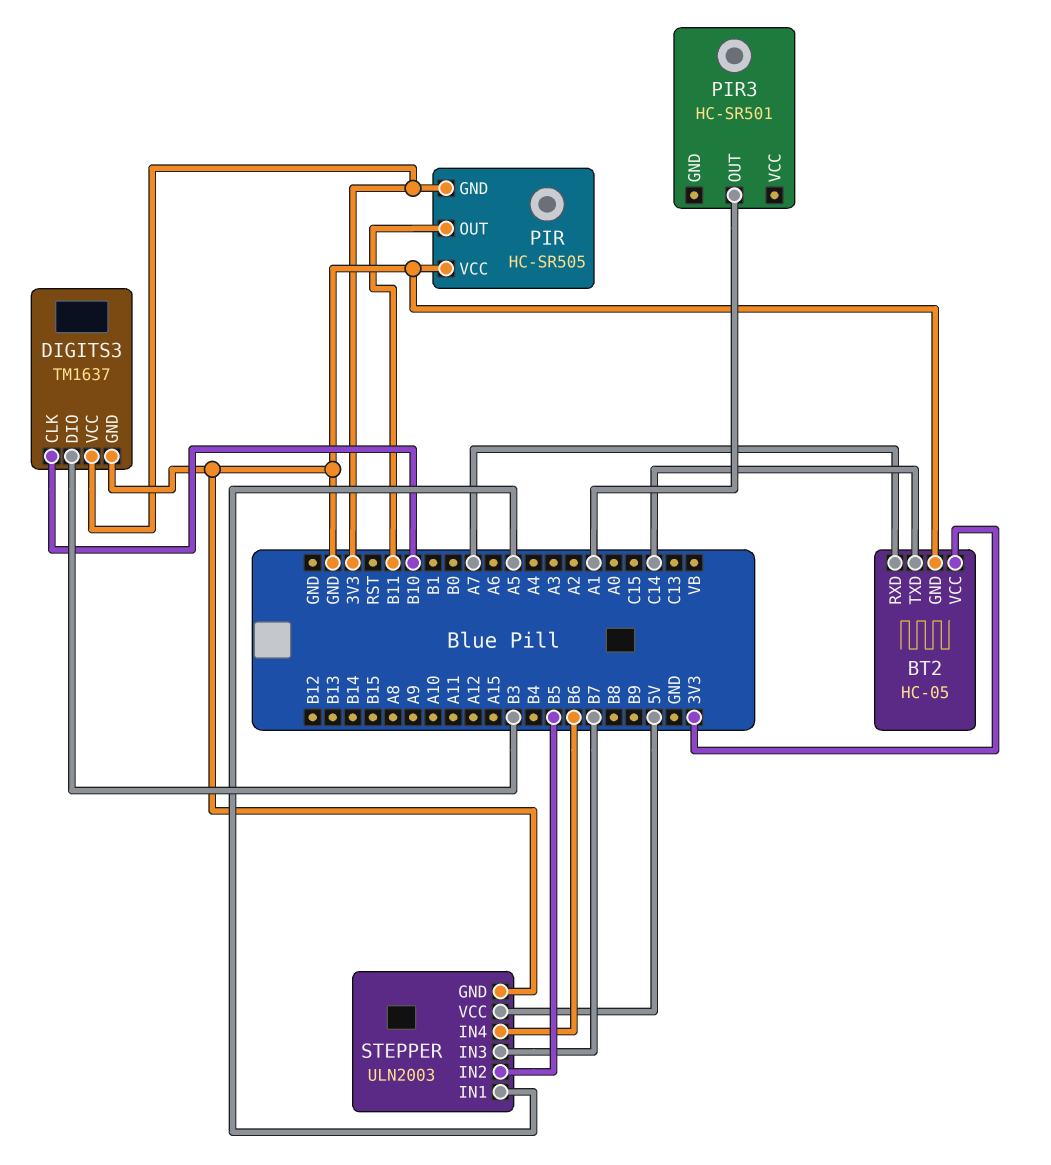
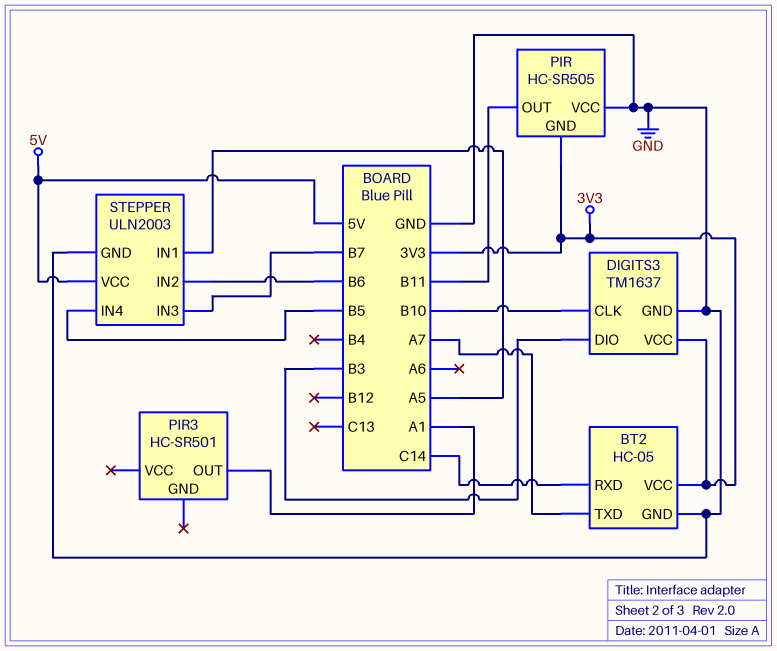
BT2 pin RXD: A7 -> C14
BT2 pin TXD: C14 -> A7
STEPPER pin IN2: B5 -> B6
STEPPER pin IN4: B6 -> B5

